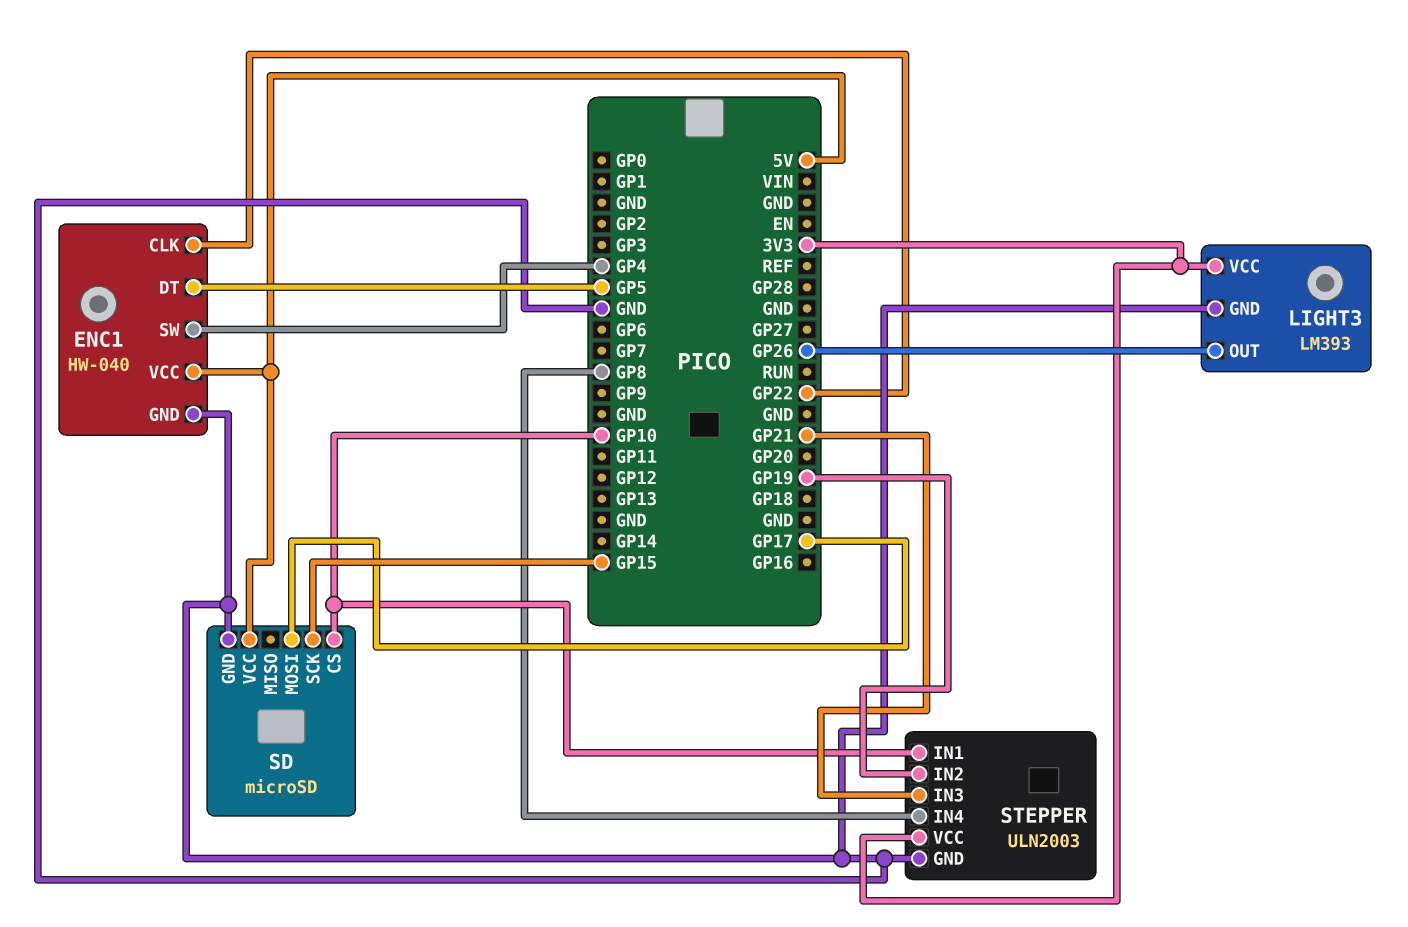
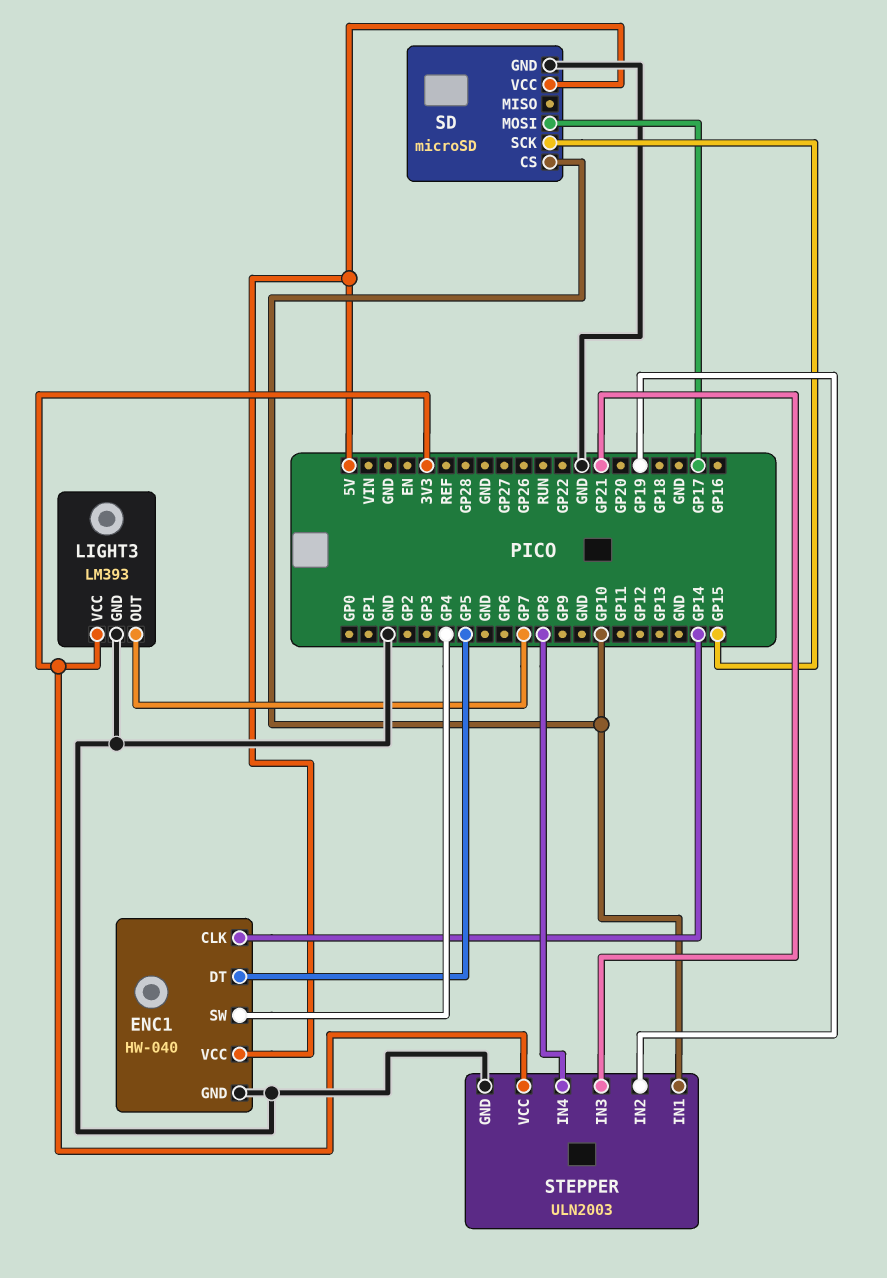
ENC1 pin CLK: GP22 -> GP14
LIGHT3 pin OUT: GP26 -> GP7

